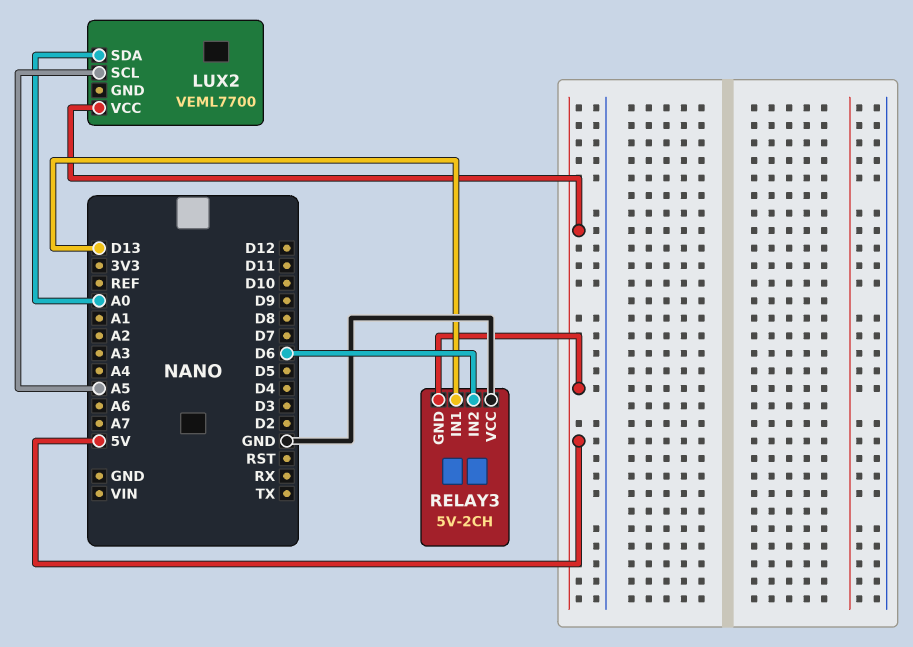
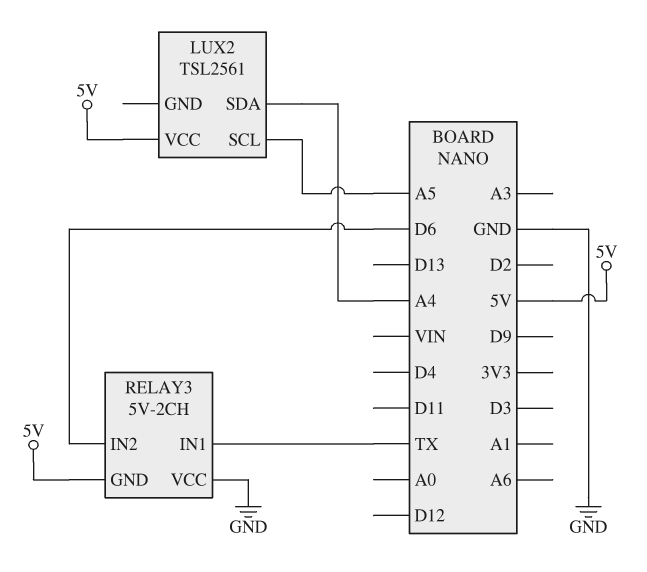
LUX2: VEML7700 -> TSL2561
LUX2 pin SDA: A0 -> A4
RELAY3 pin IN1: D13 -> TX

